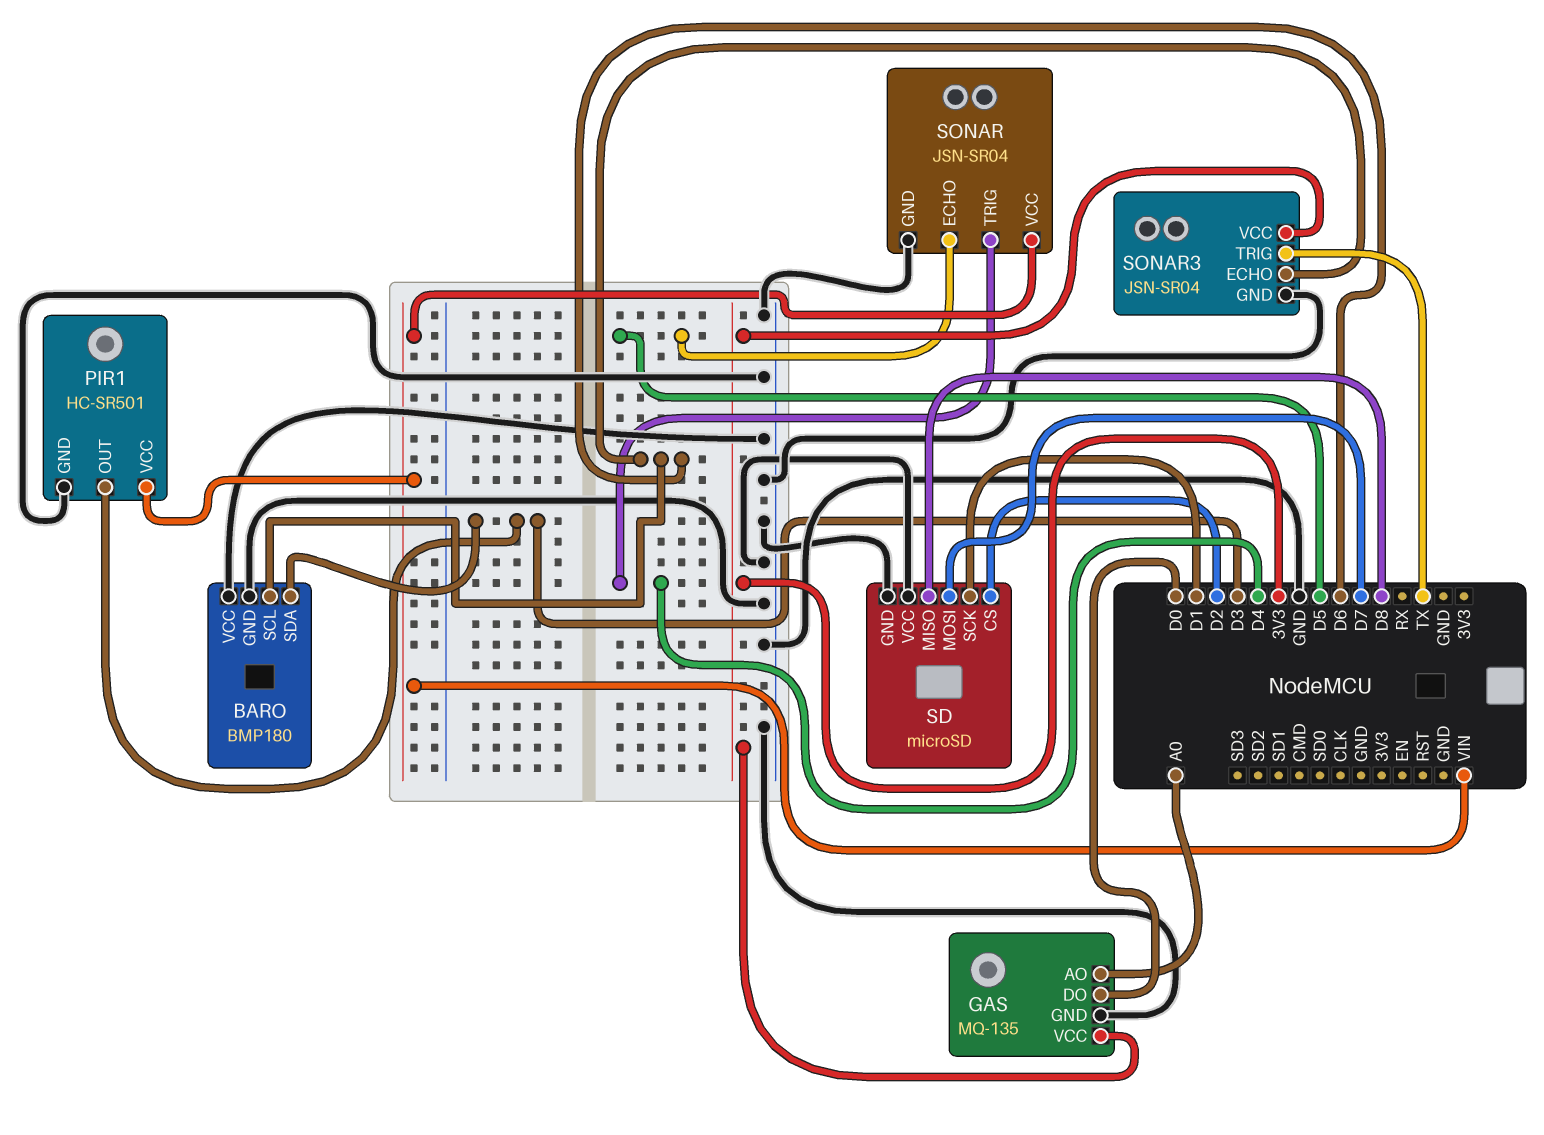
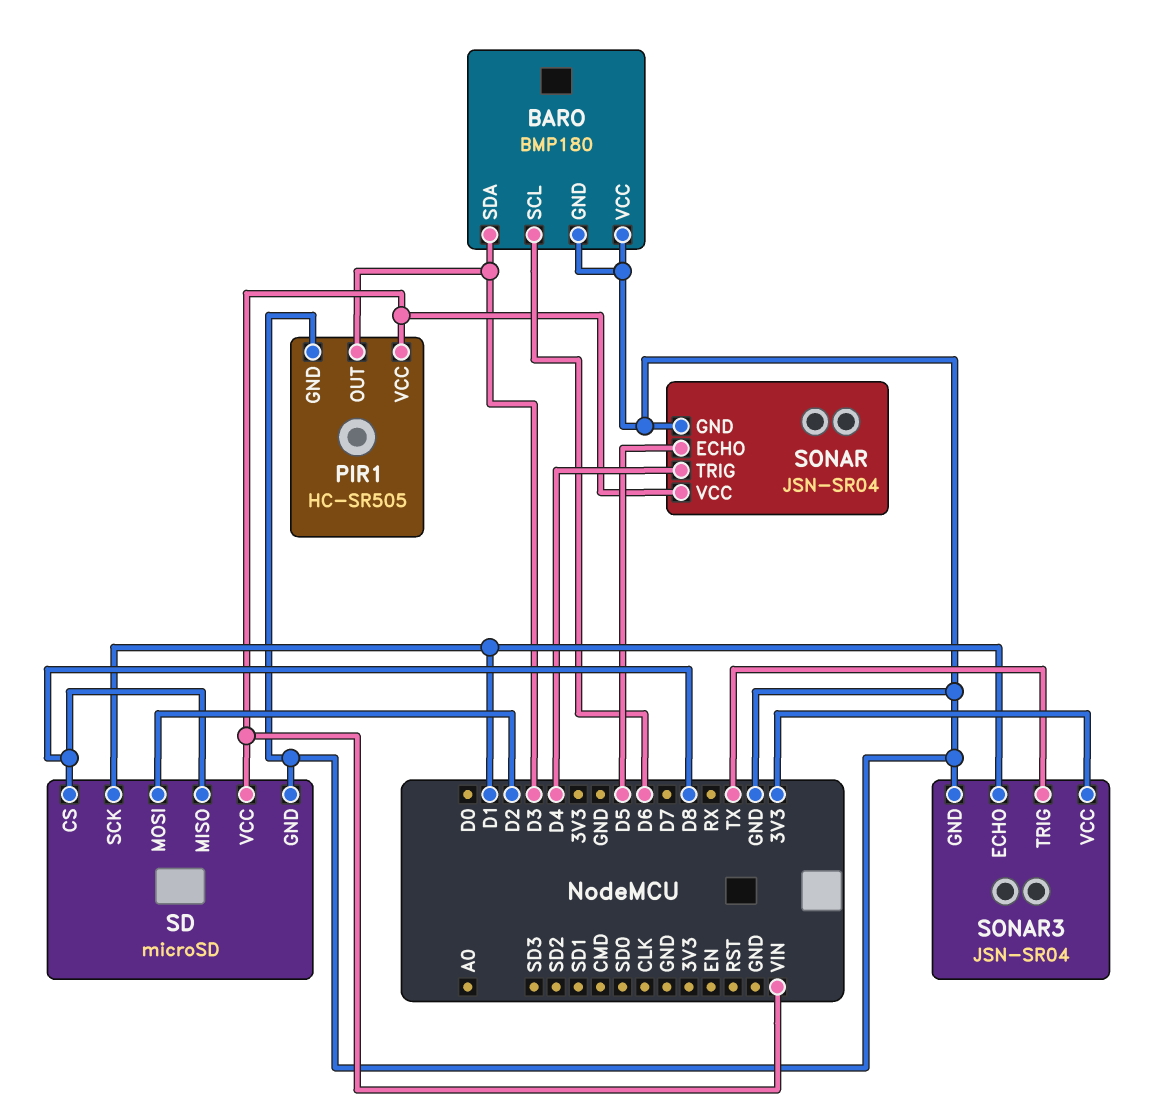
GAS: MQ-135 -> none
GAS pin AO: A0 -> none
GAS pin DO: D0 -> none
GAS pin GND: GND -> none
GAS pin VCC: 3V3 -> none
PIR1: HC-SR501 -> HC-SR505
SD pin CS: D2 -> D8
SD pin MOSI: D7 -> D2
SD pin VCC: GND -> VIN
SONAR3 pin ECHO: D6 -> D1

